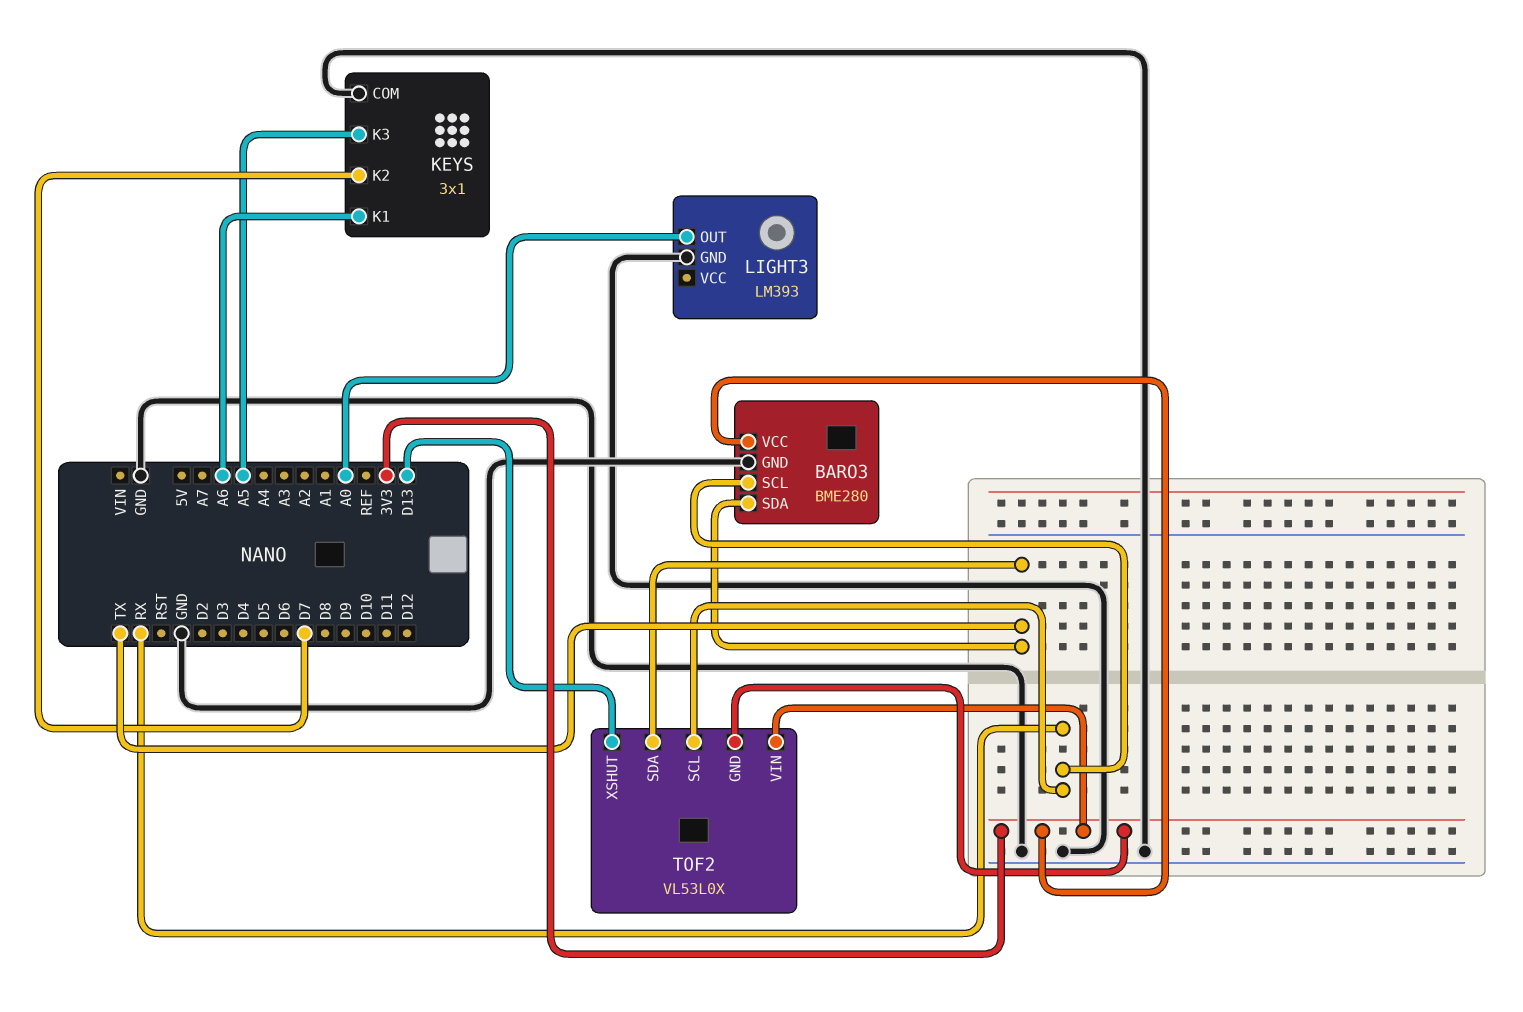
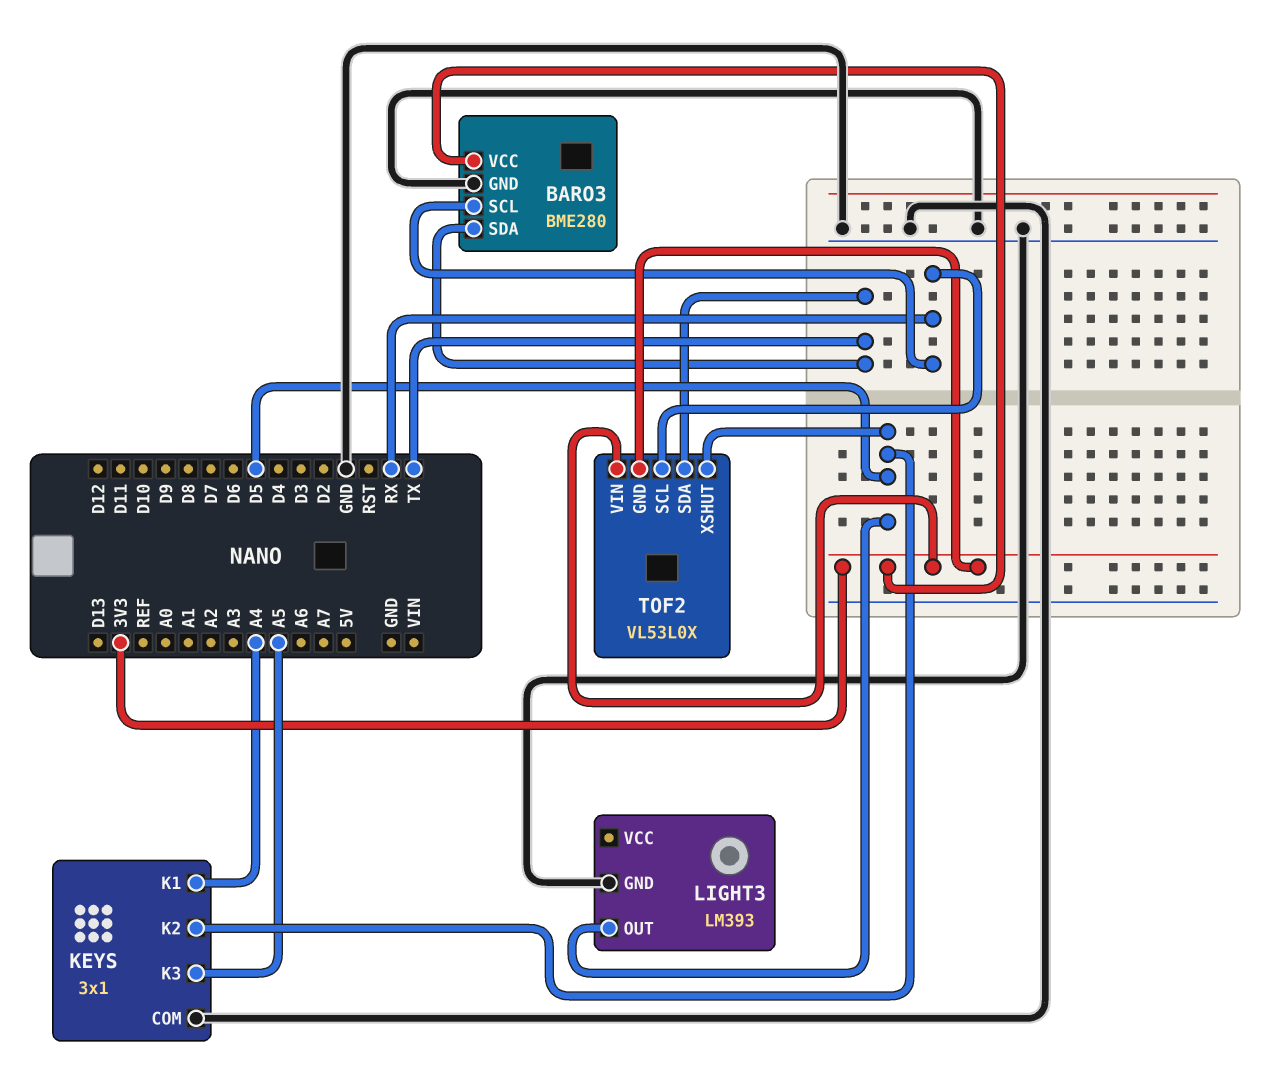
KEYS pin K1: A6 -> A4
KEYS pin K2: D7 -> D5
LIGHT3 pin OUT: A0 -> D5
TOF2 pin XSHUT: D13 -> D5

